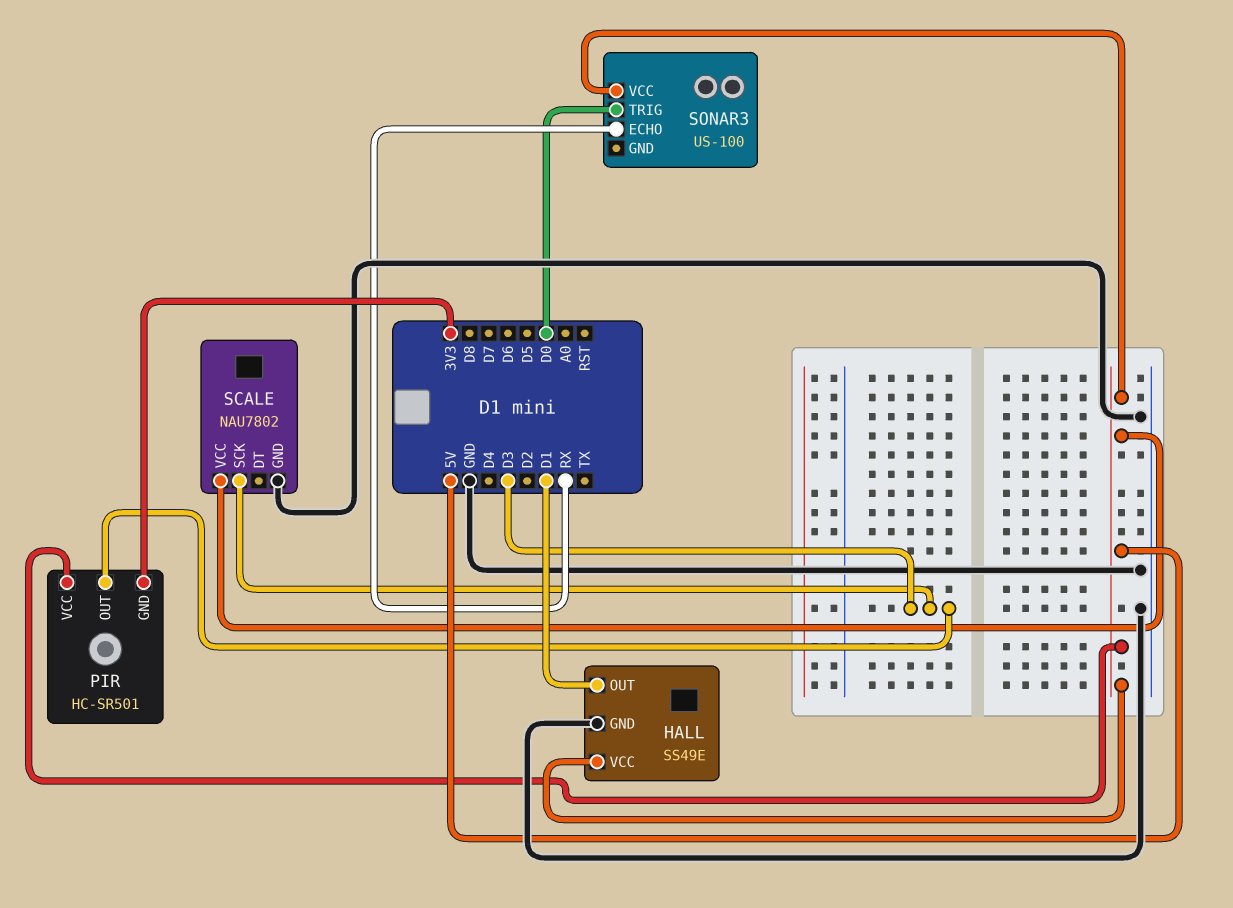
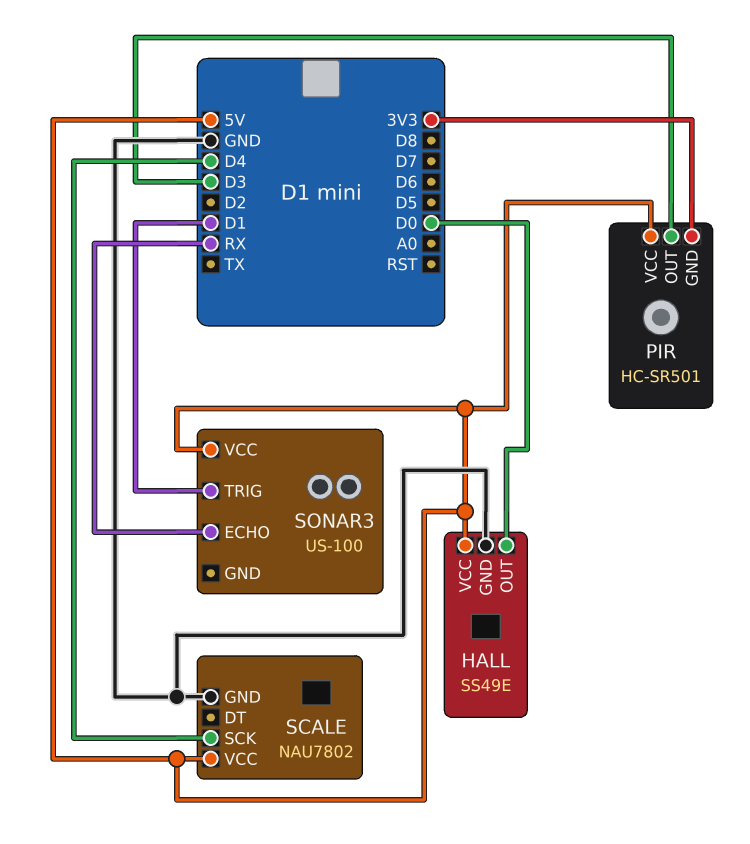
HALL pin OUT: D1 -> D0
SCALE pin SCK: D3 -> D4
SONAR3 pin TRIG: D0 -> D1

